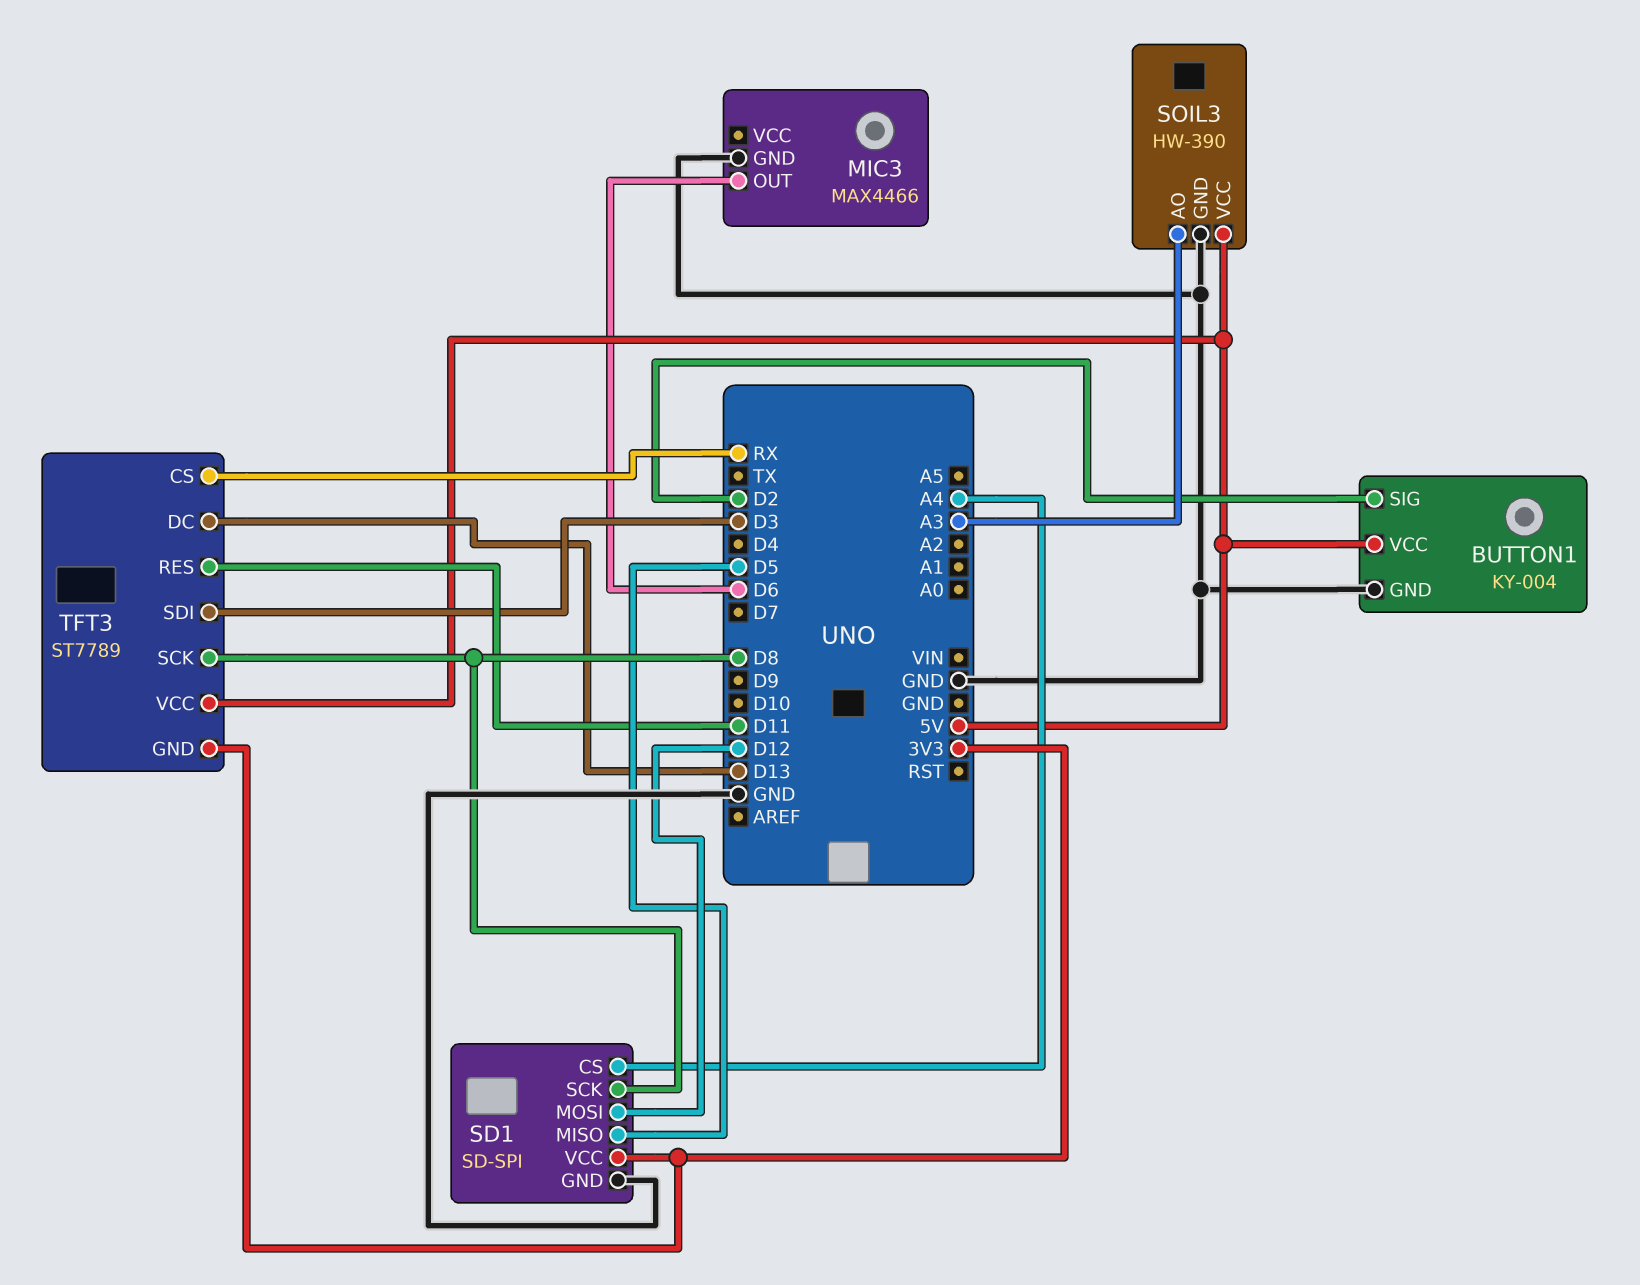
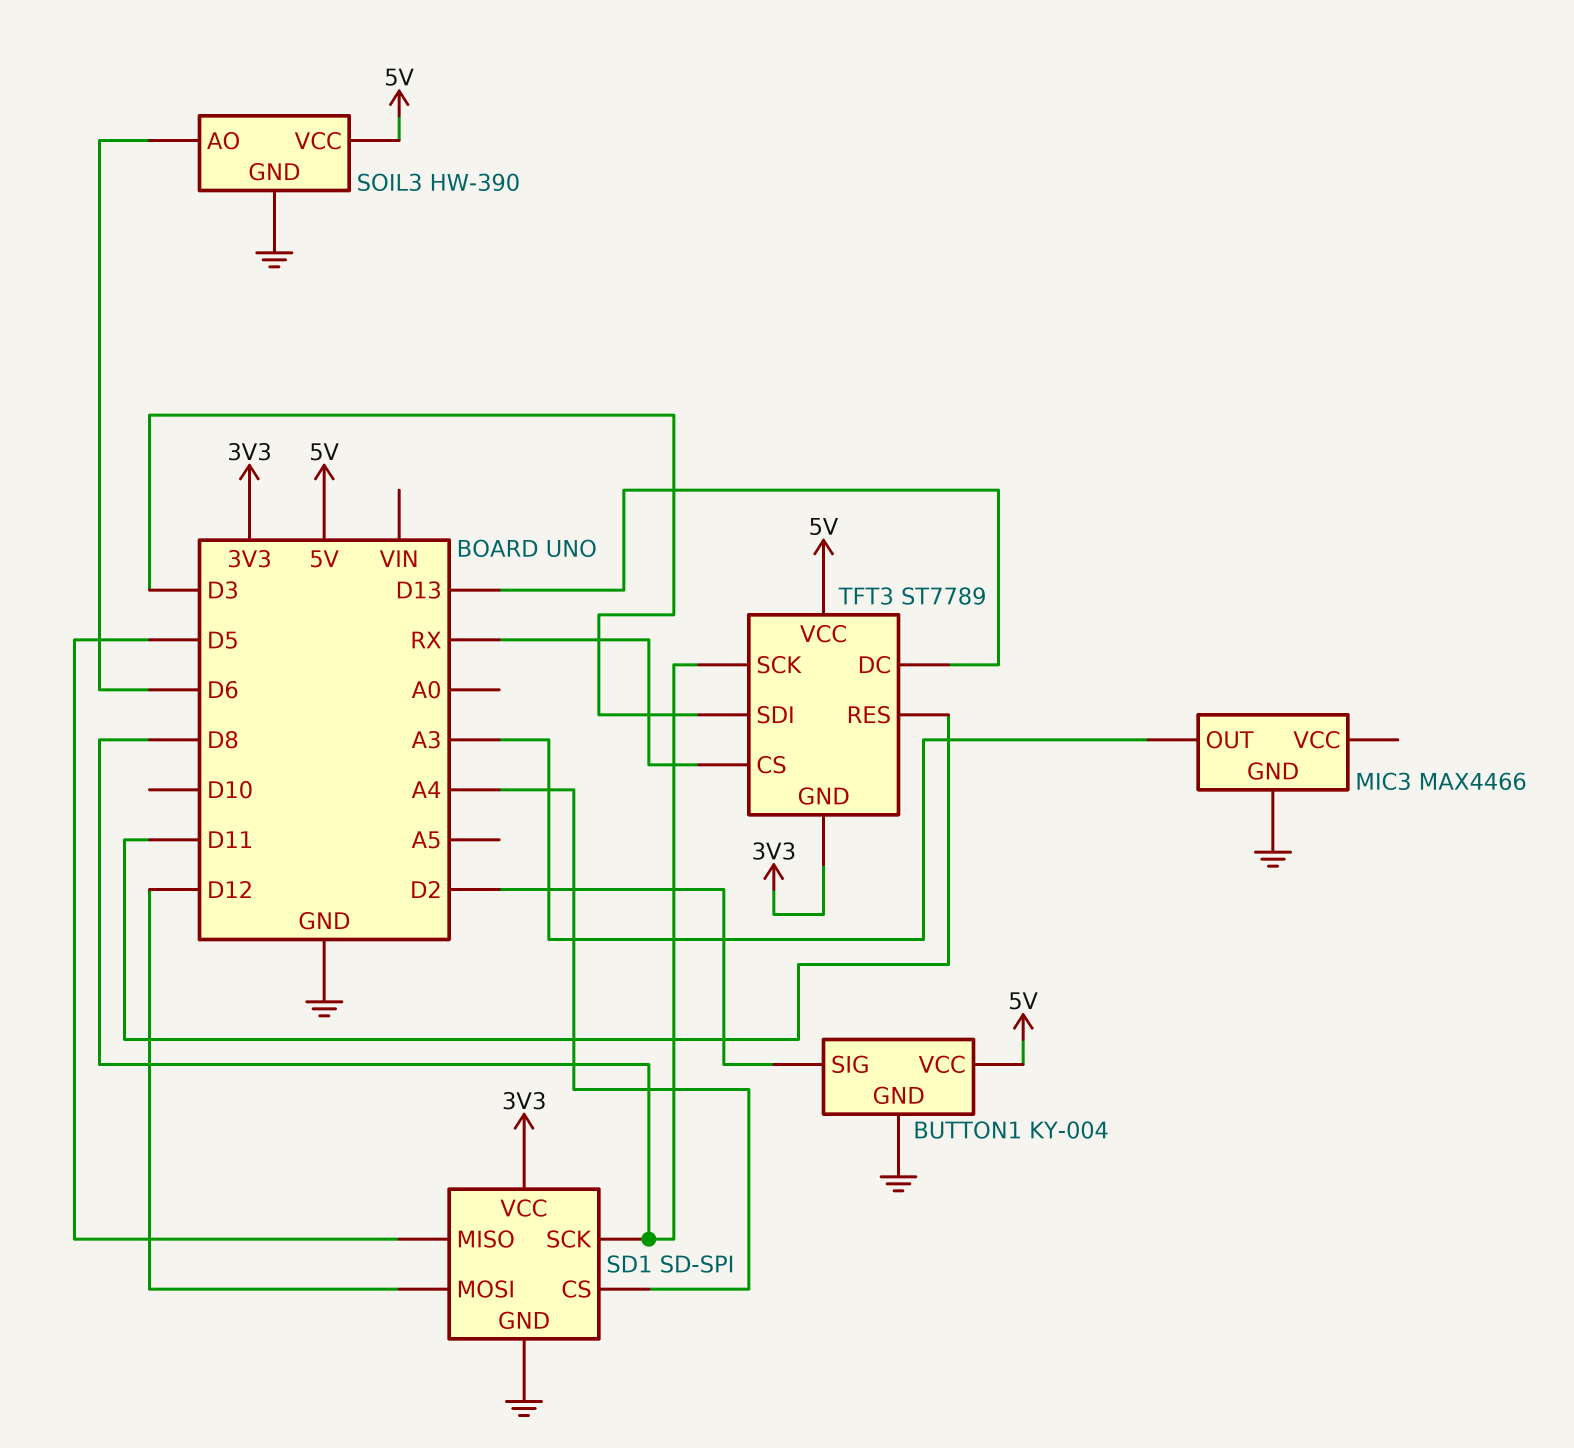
MIC3 pin OUT: D6 -> A3
SOIL3 pin AO: A3 -> D6

